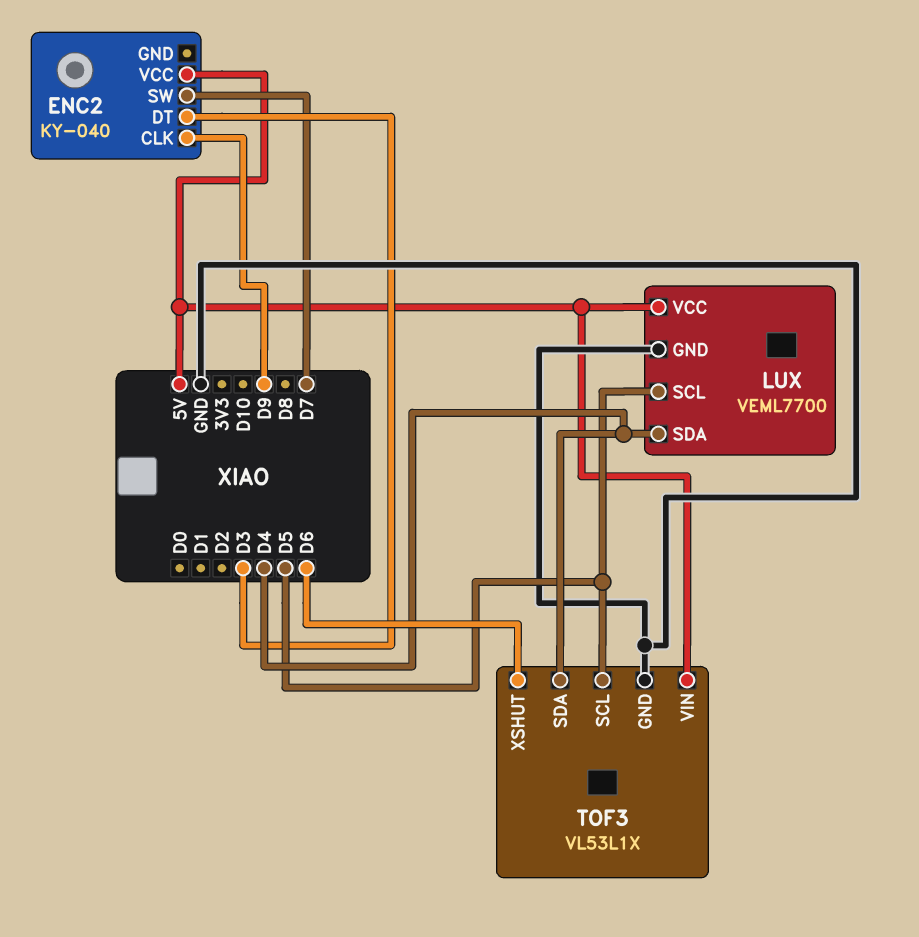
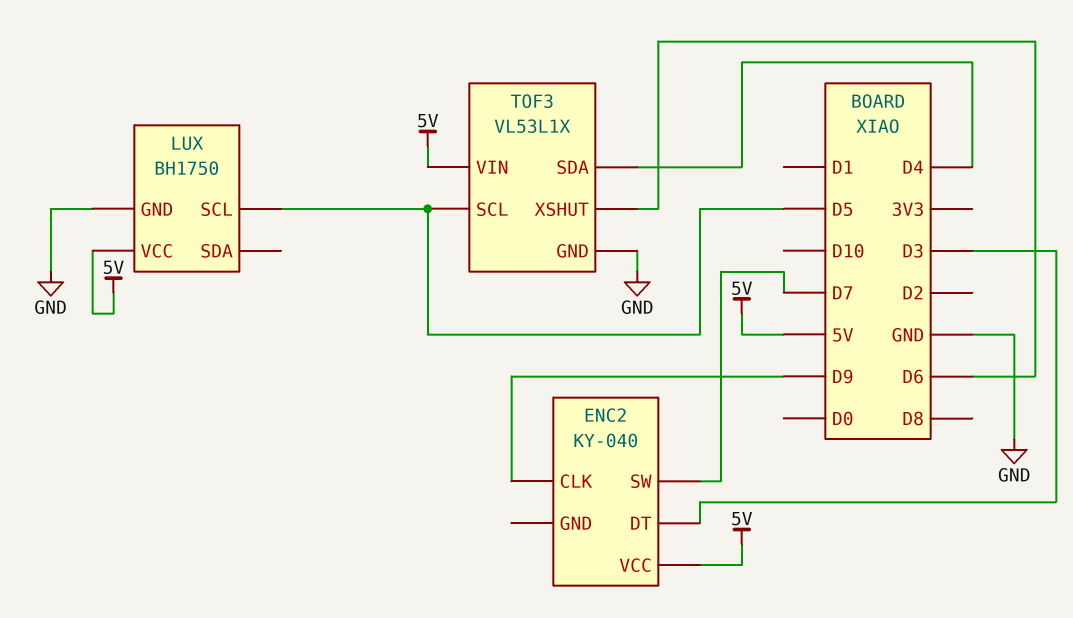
LUX: VEML7700 -> BH1750
LUX pin SDA: D4 -> none

